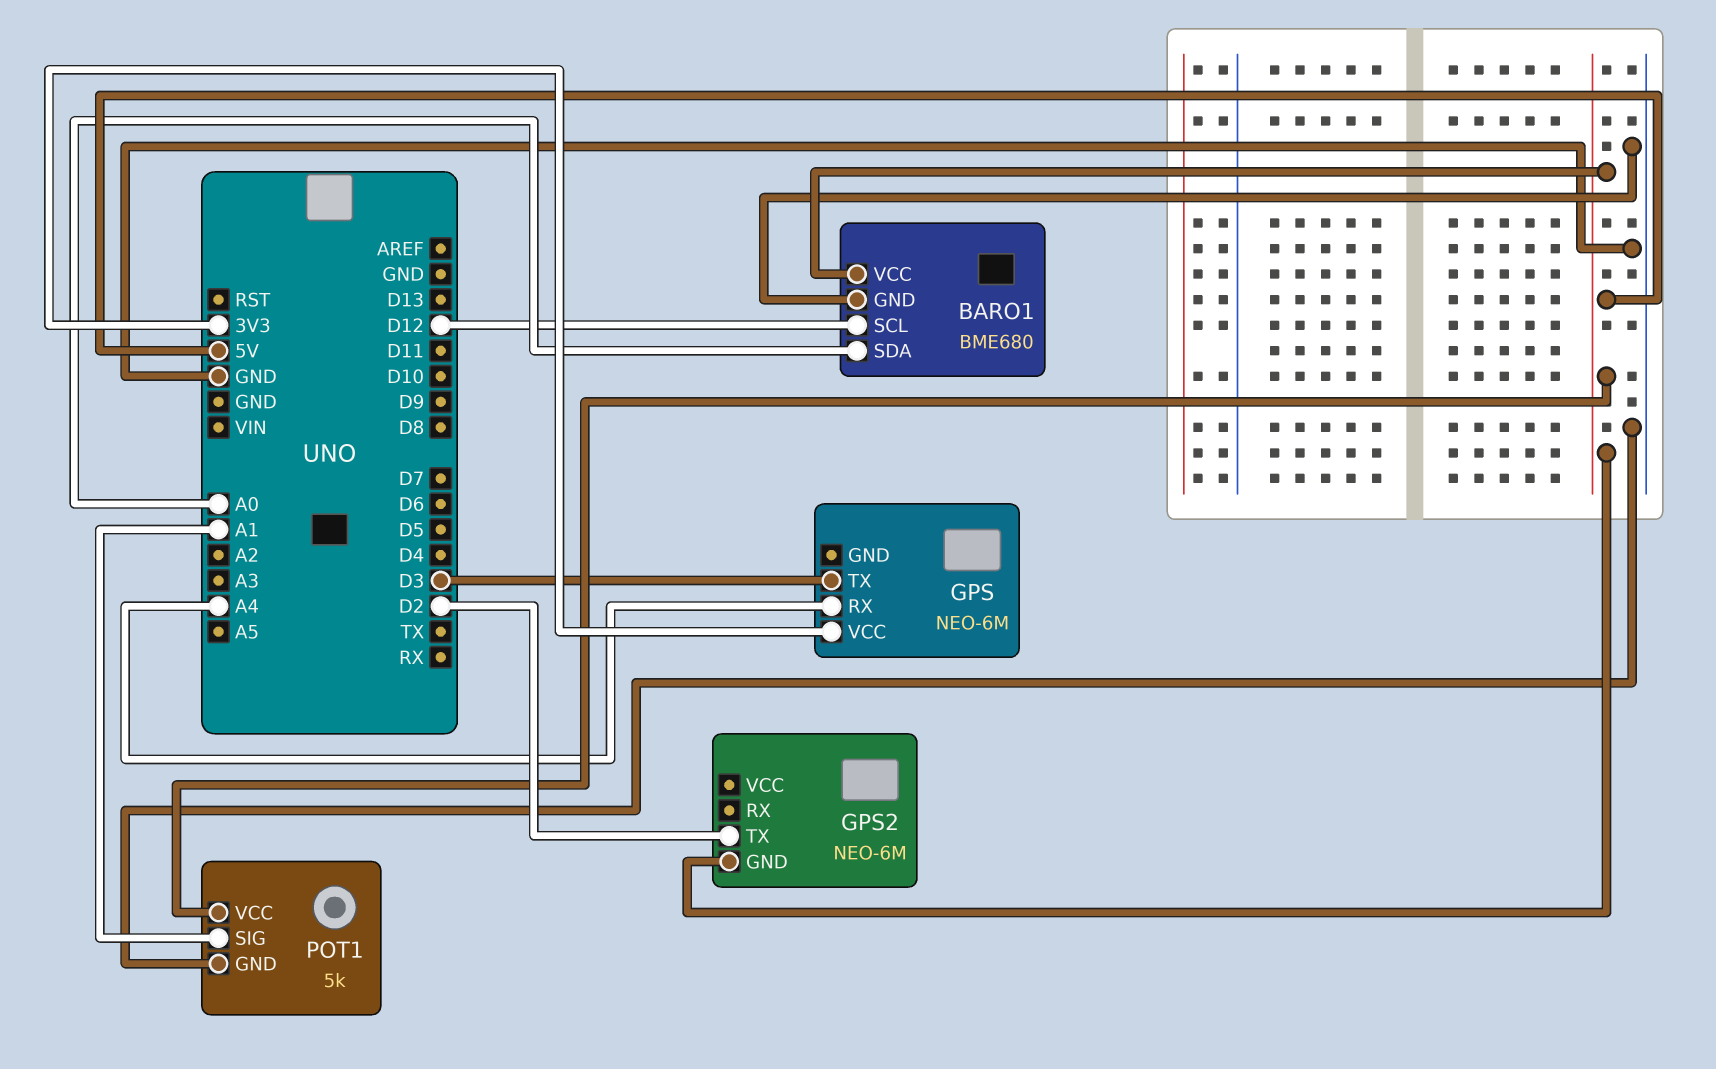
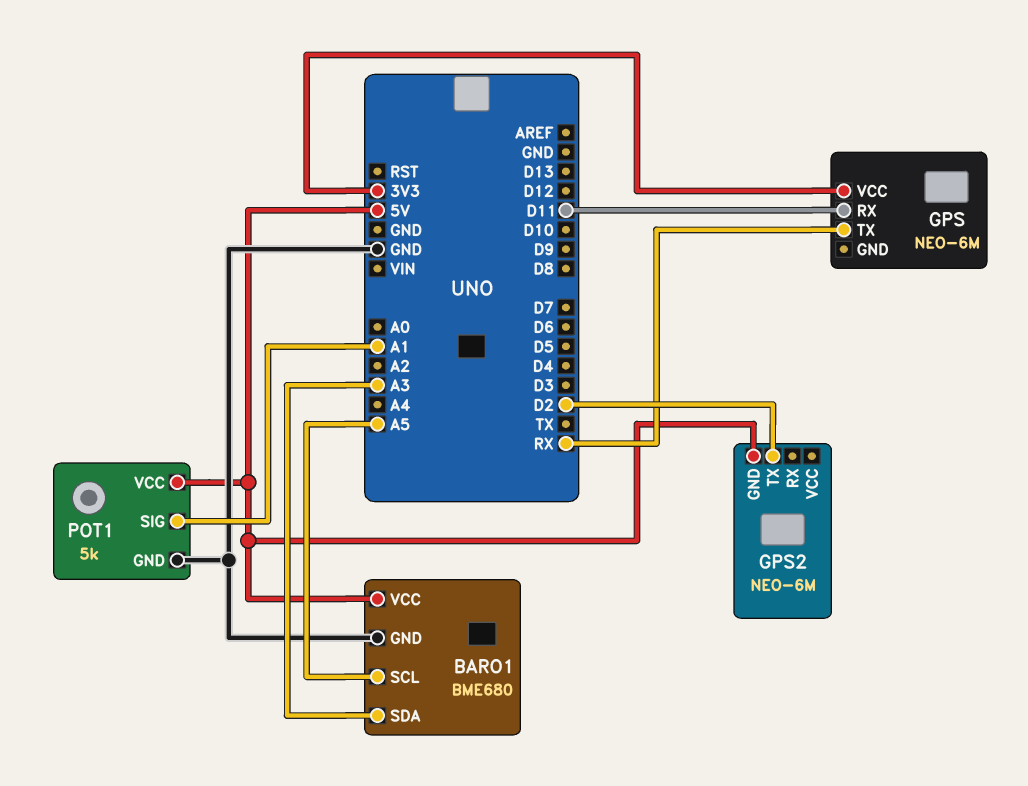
BARO1 pin SCL: D12 -> A5
BARO1 pin SDA: A0 -> A3
GPS pin RX: A4 -> D11
GPS pin TX: D3 -> RX

